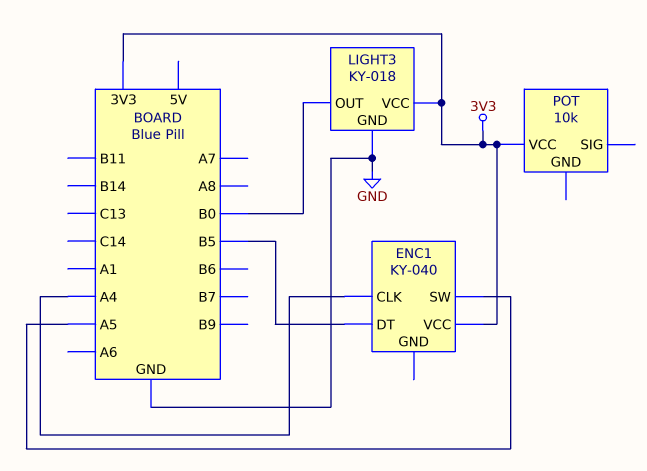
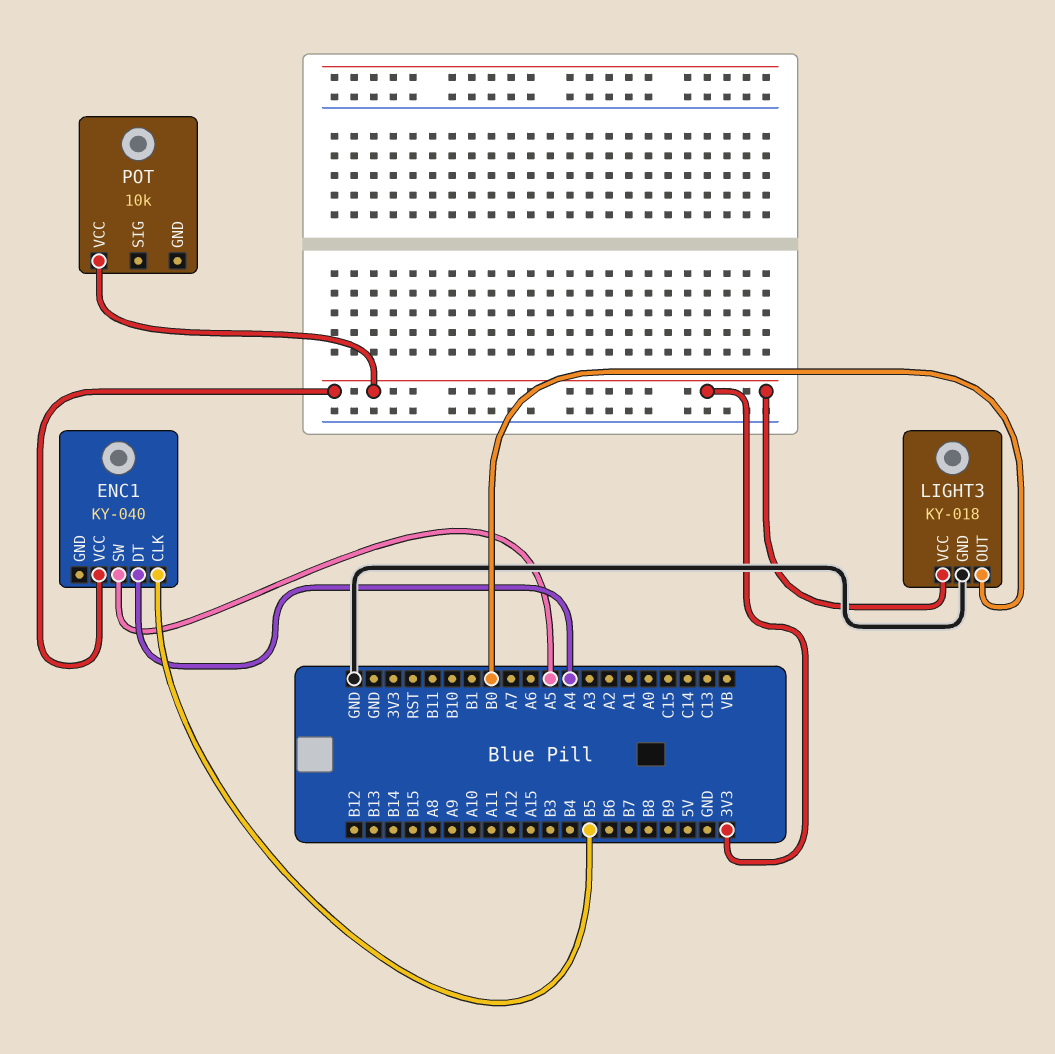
ENC1 pin CLK: A4 -> B5
ENC1 pin DT: B5 -> A4

